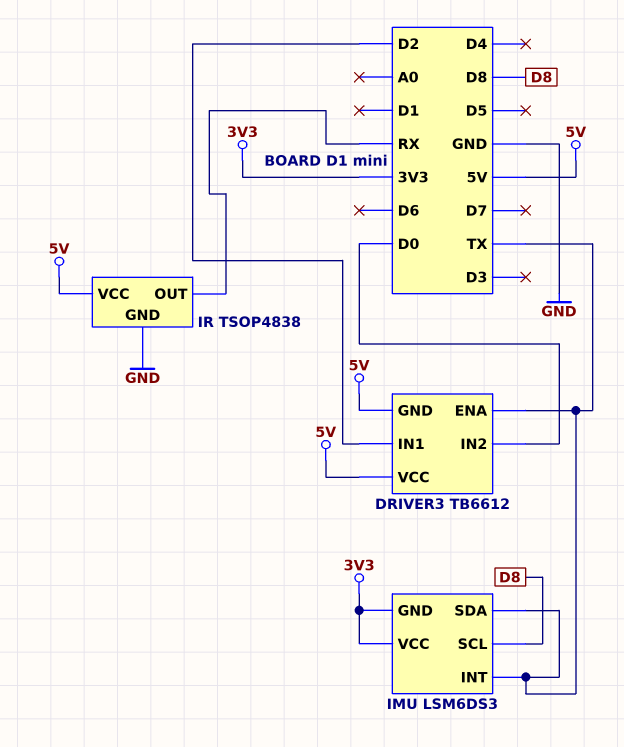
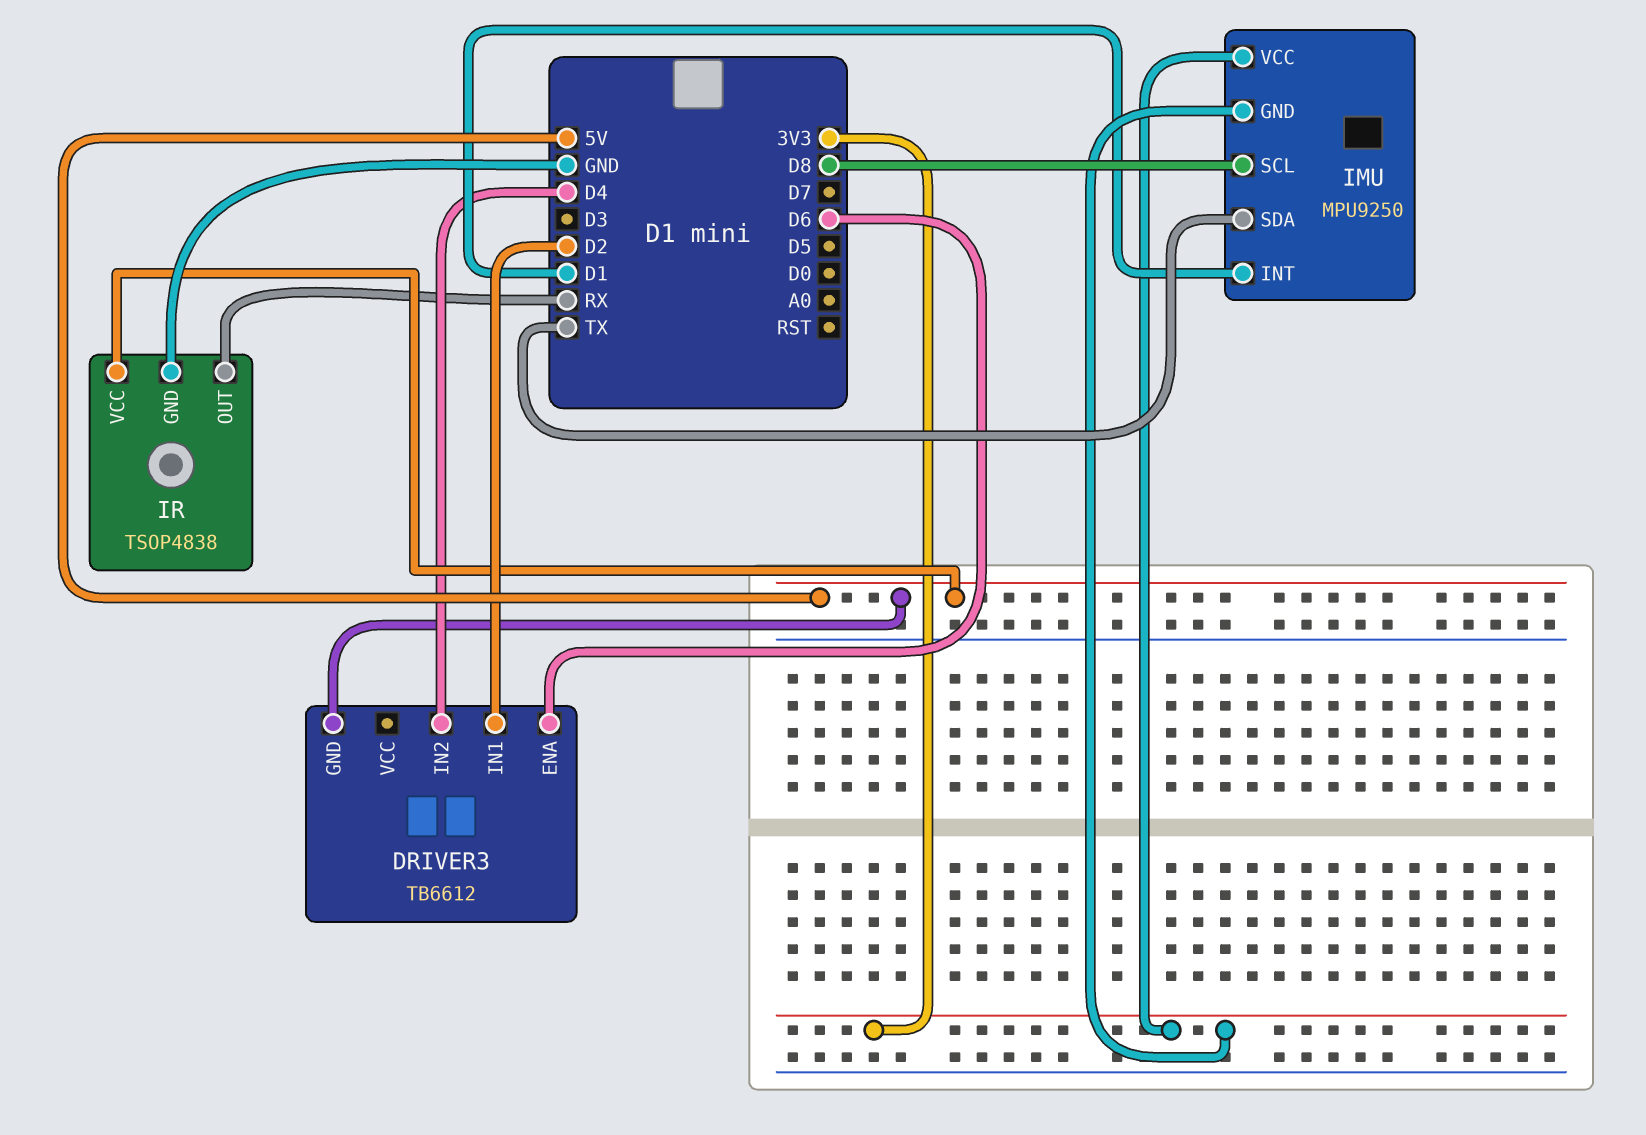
DRIVER3 pin ENA: TX -> D6
DRIVER3 pin IN2: D0 -> D4
DRIVER3 pin VCC: 5V -> none
IMU: LSM6DS3 -> MPU9250
IMU pin INT: TX -> D1

